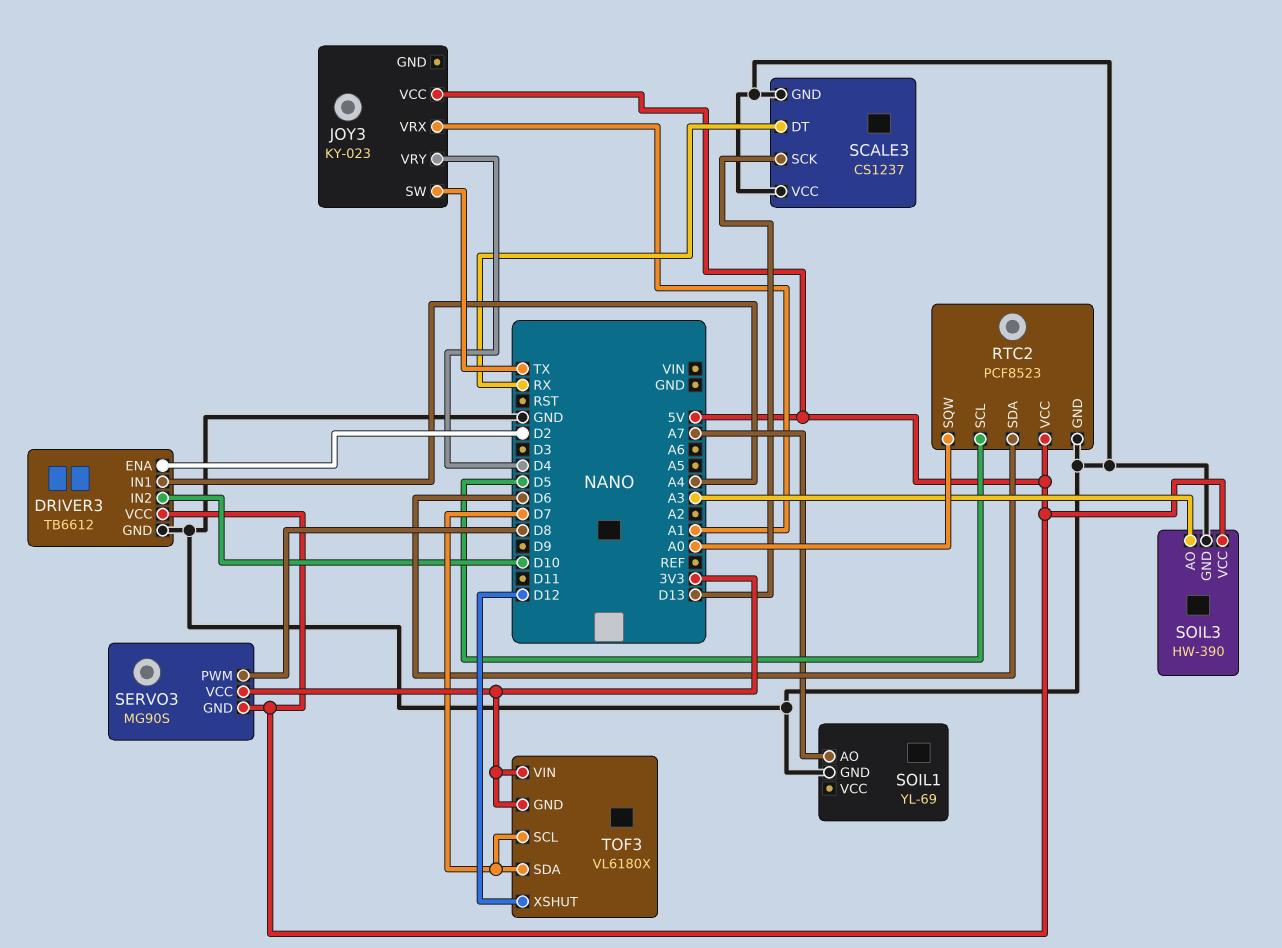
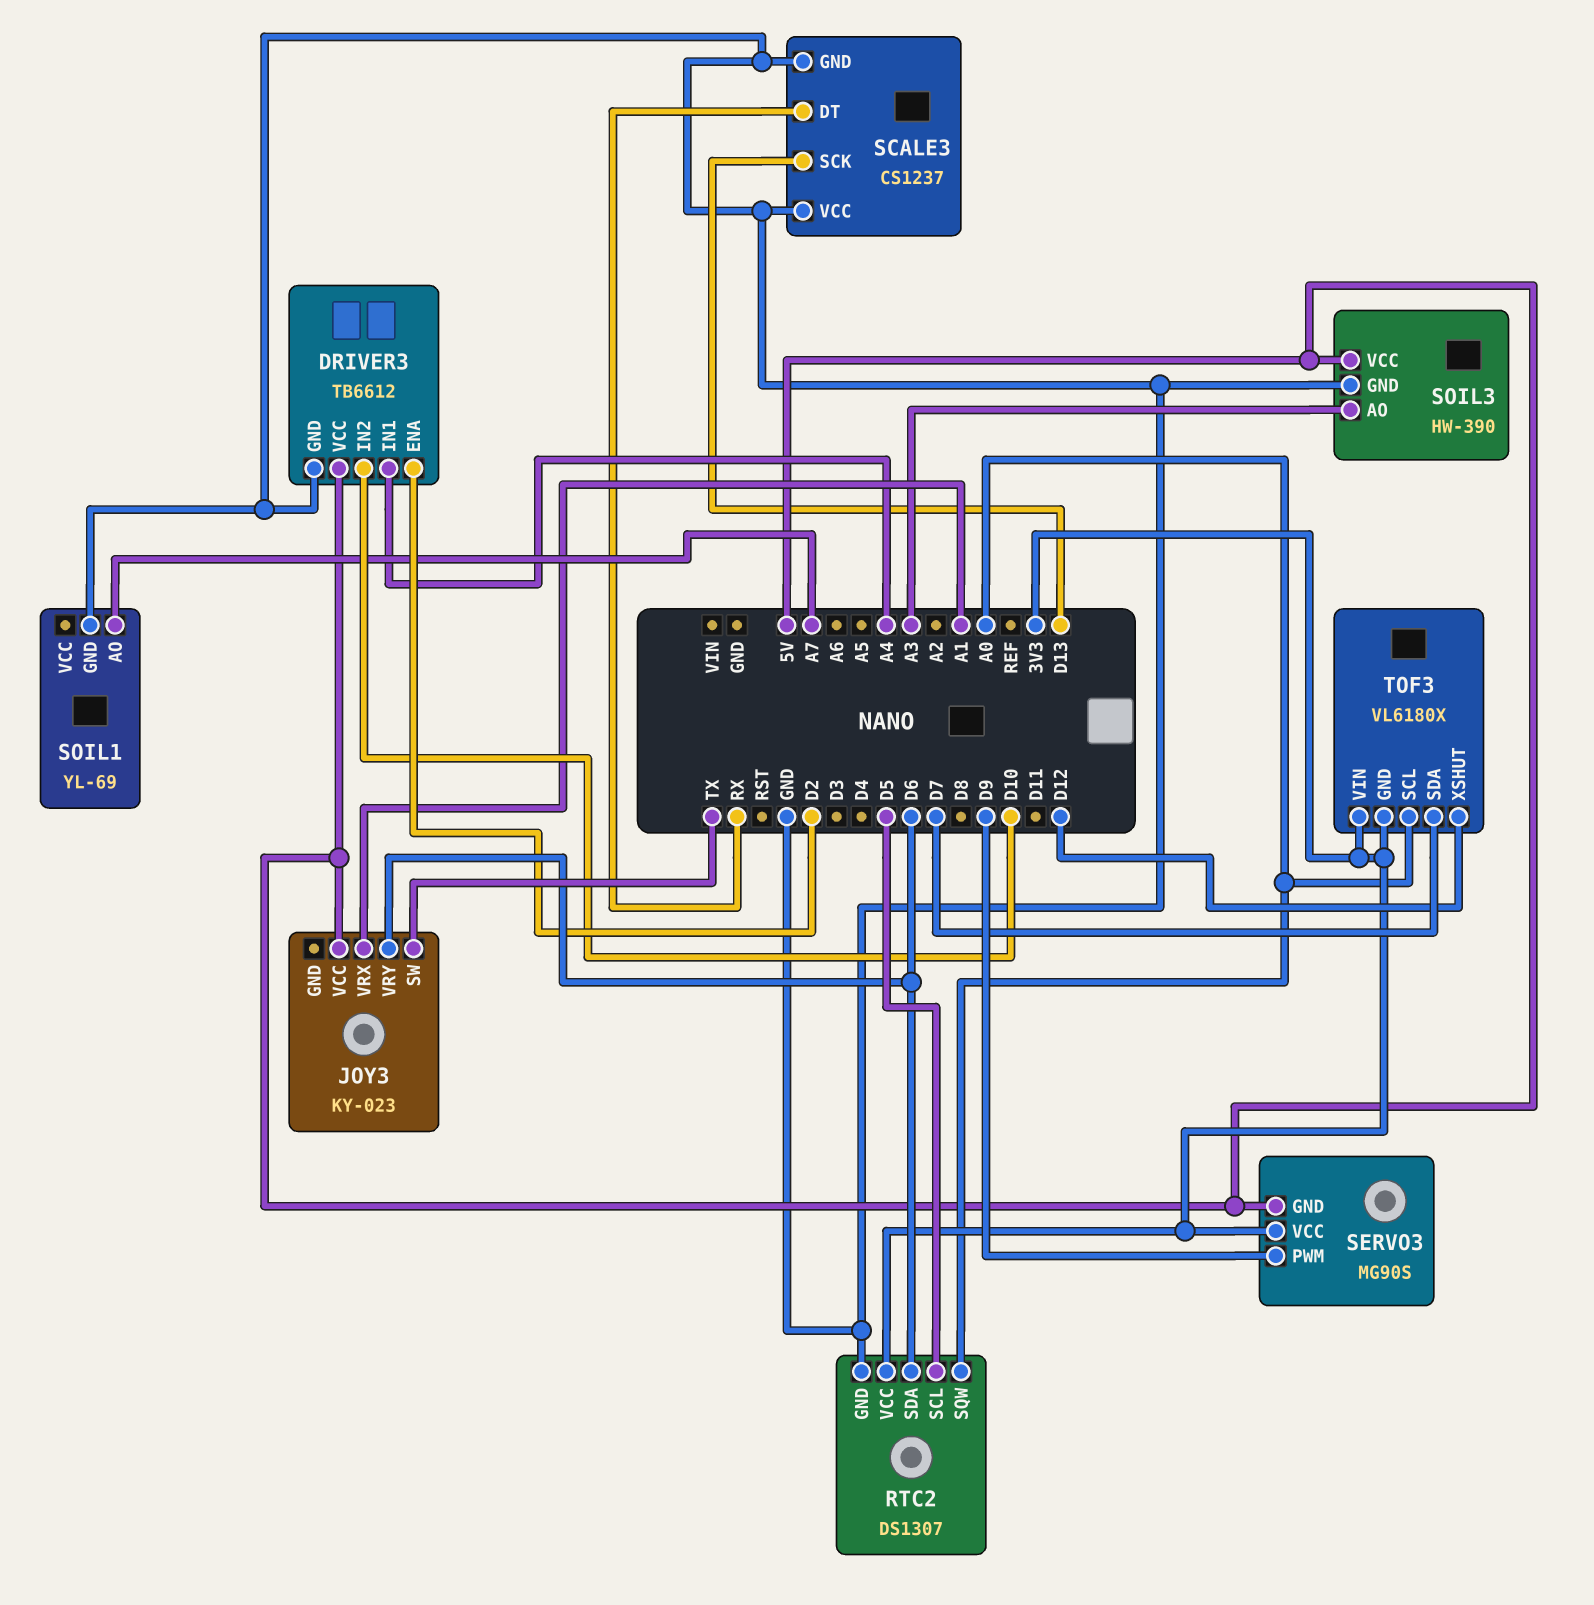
JOY3 pin VRY: D4 -> D6
RTC2: PCF8523 -> DS1307
RTC2 pin VCC: 5V -> 3V3
SERVO3 pin PWM: D8 -> D9
TOF3 pin SCL: D7 -> A0

